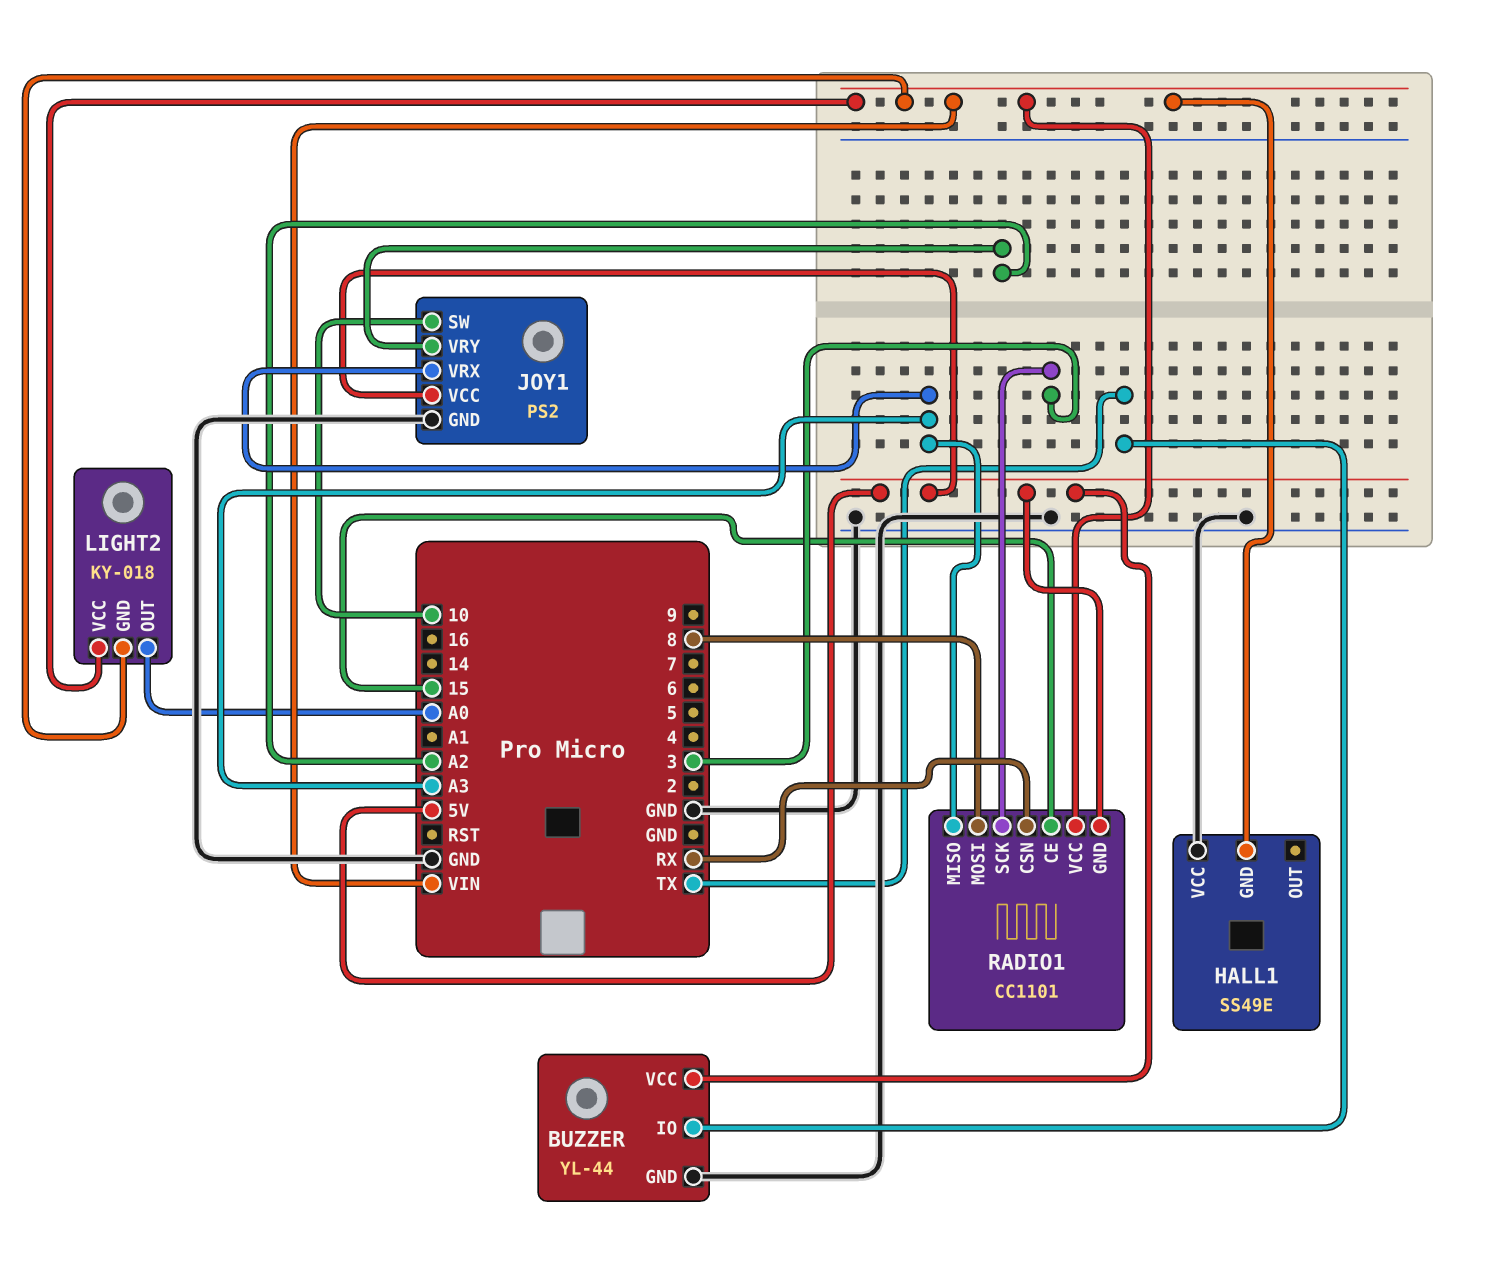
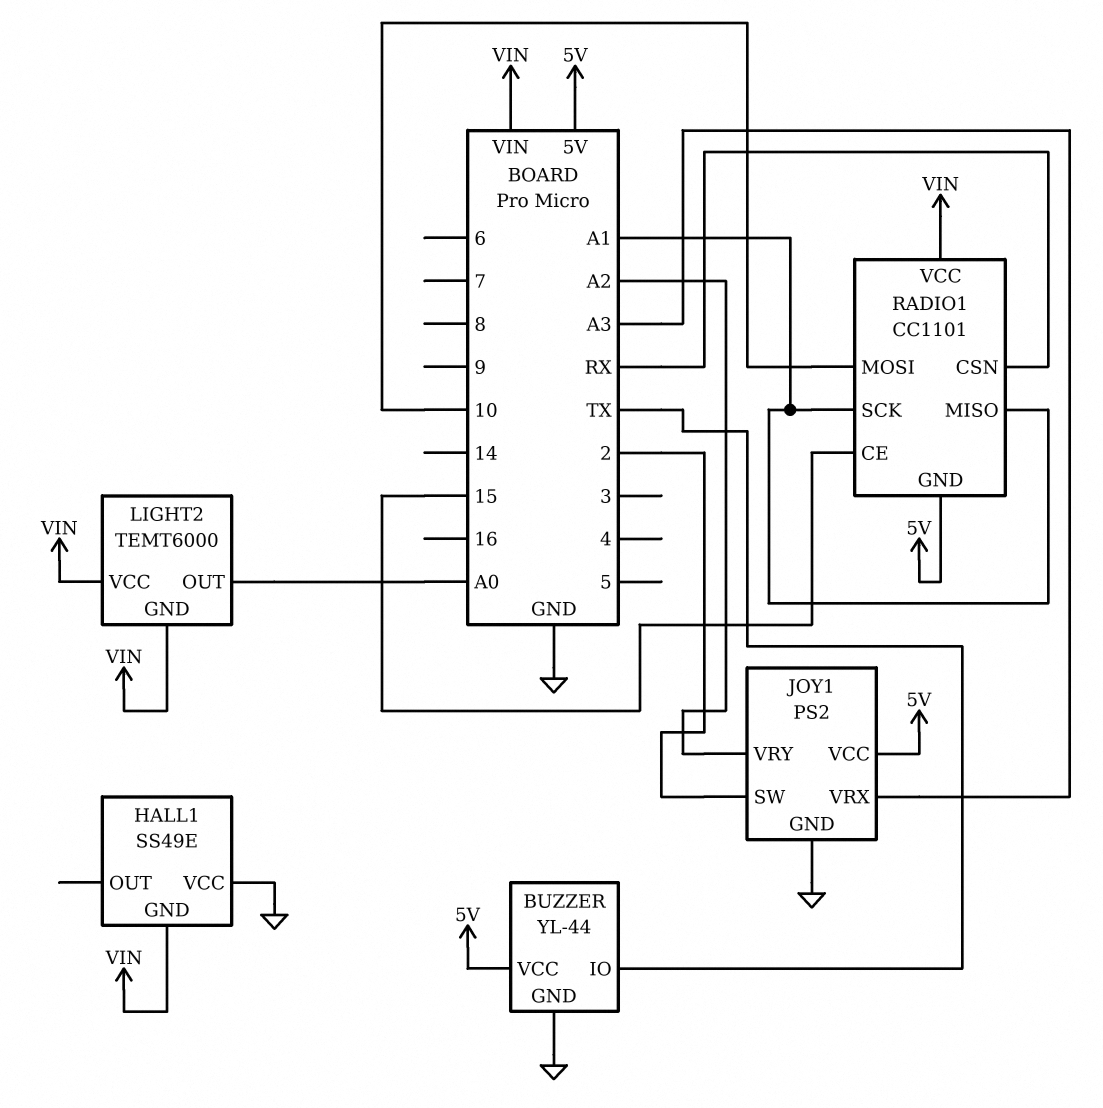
JOY1 pin SW: 10 -> 2
LIGHT2: KY-018 -> TEMT6000
RADIO1 pin MISO: A3 -> A1
RADIO1 pin MOSI: 8 -> 10
RADIO1 pin SCK: 3 -> A1

